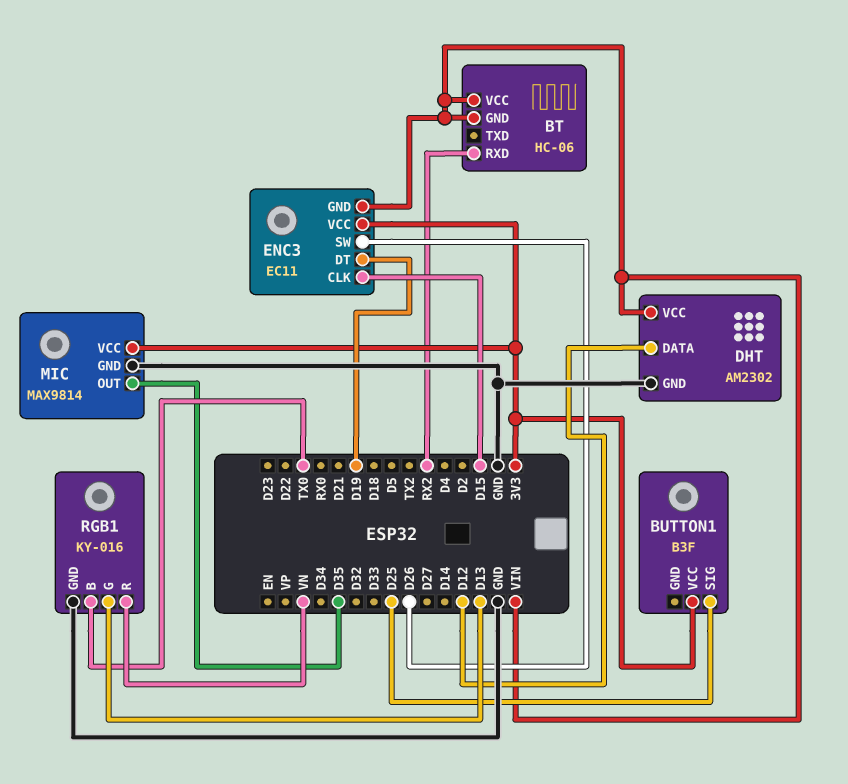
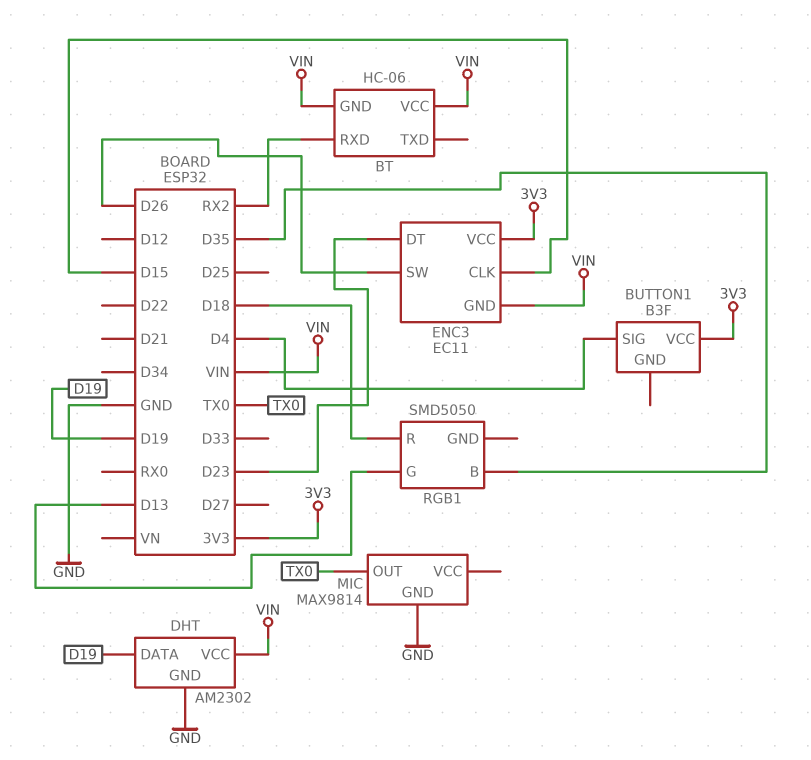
BUTTON1 pin SIG: D25 -> D4
DHT pin DATA: D12 -> D19
ENC3 pin DT: D19 -> D23
MIC pin OUT: D35 -> TX0
MIC pin VCC: 3V3 -> none
RGB1: KY-016 -> SMD5050
RGB1 pin B: TX0 -> D35
RGB1 pin GND: GND -> none
RGB1 pin R: VN -> D18

